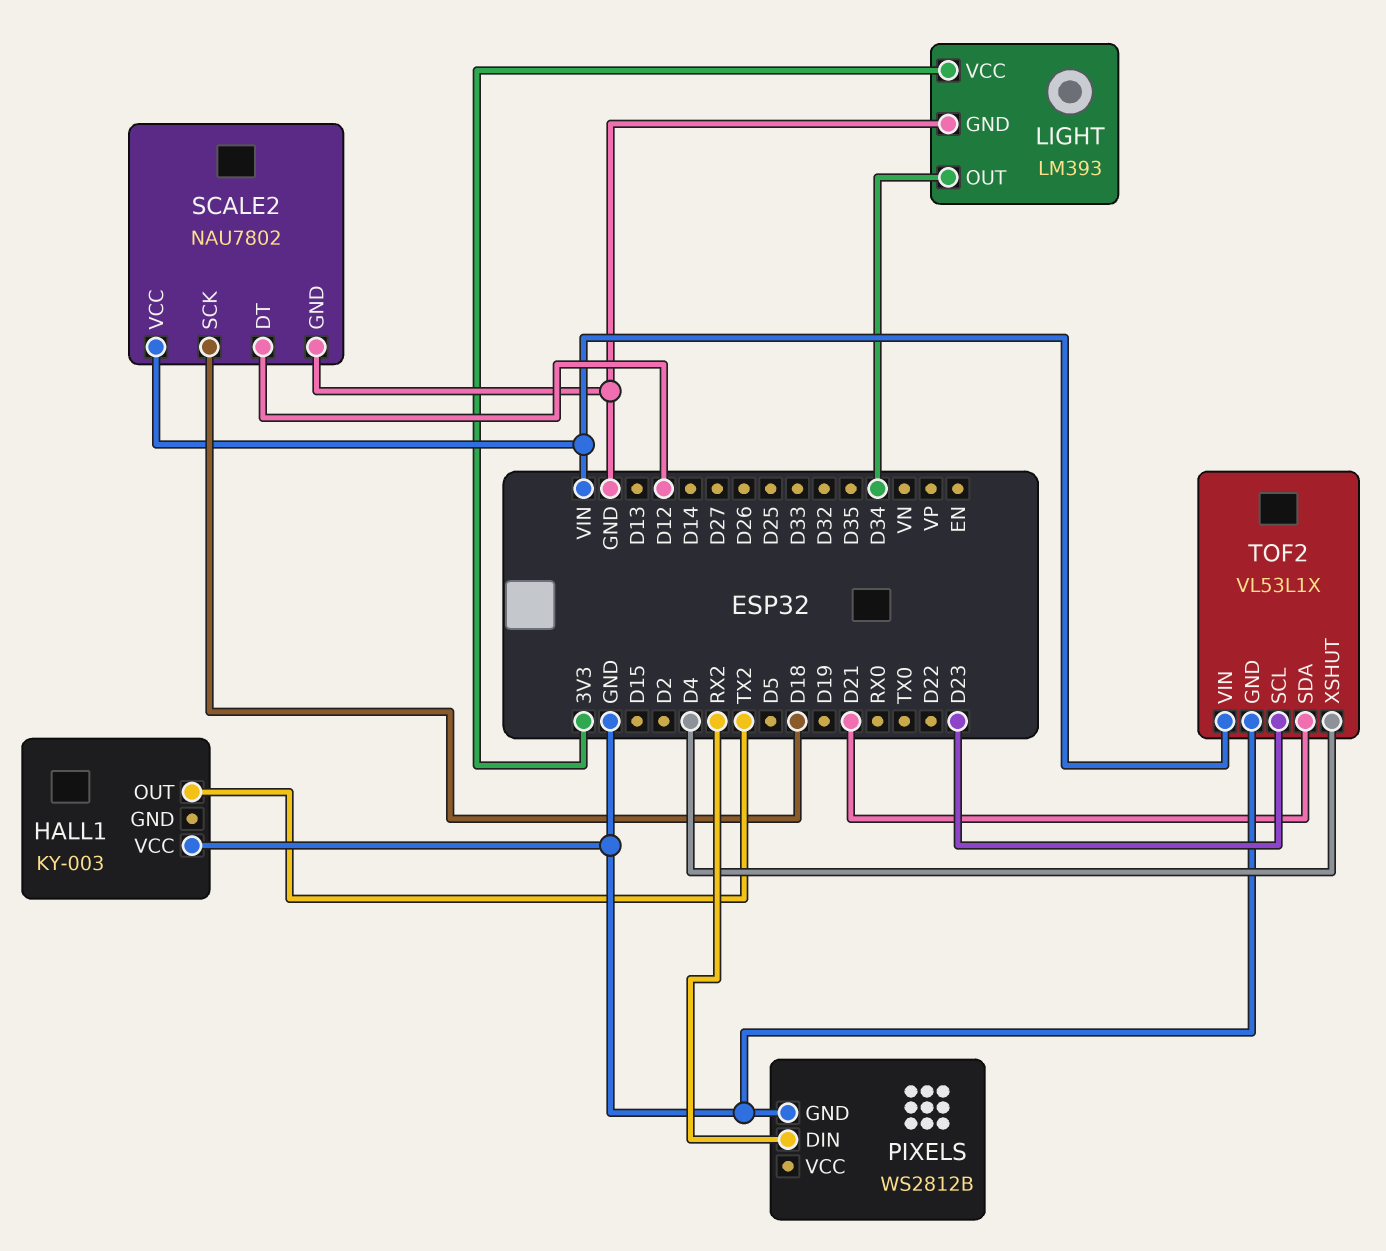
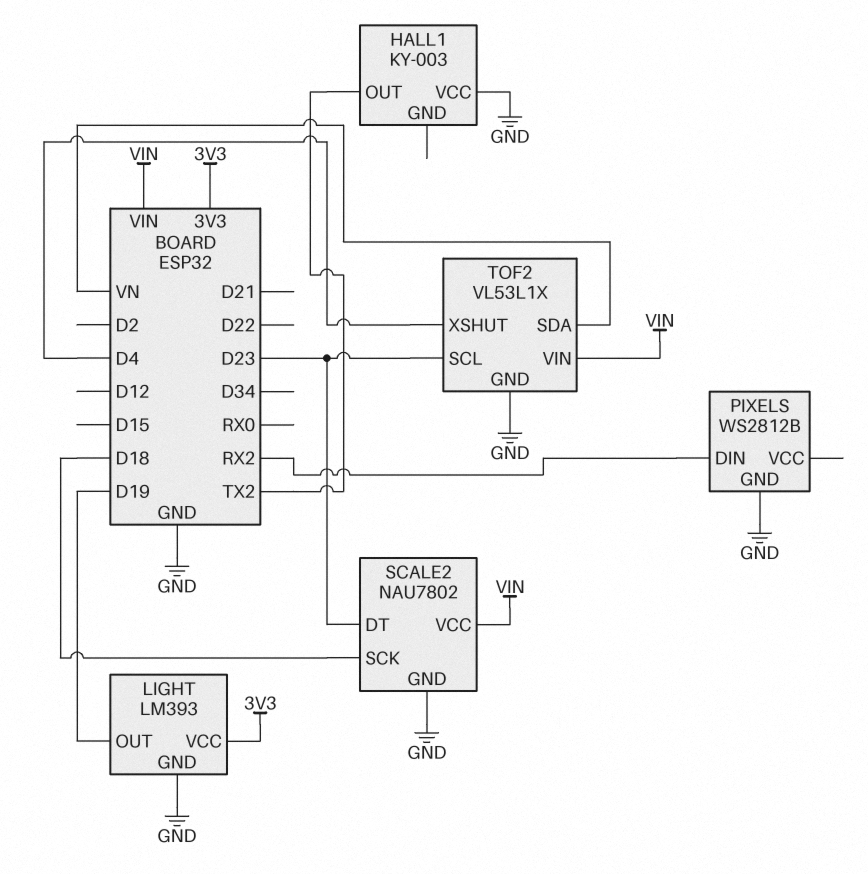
LIGHT pin OUT: D34 -> D19
SCALE2 pin DT: D12 -> D23
TOF2 pin SDA: D21 -> VN

